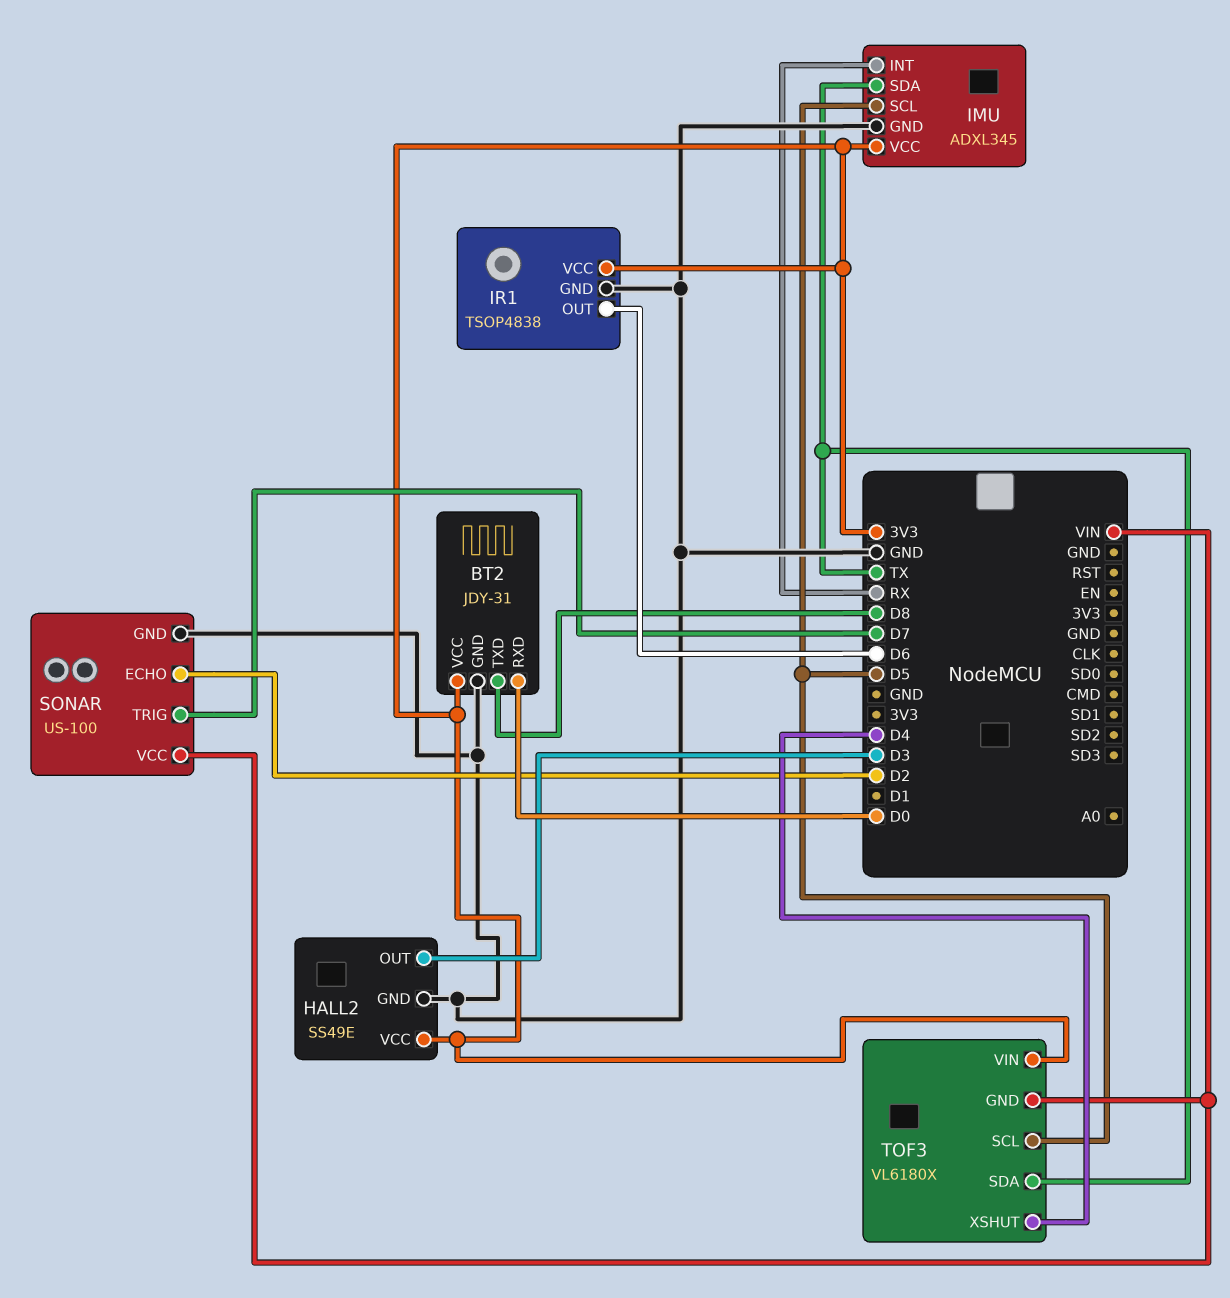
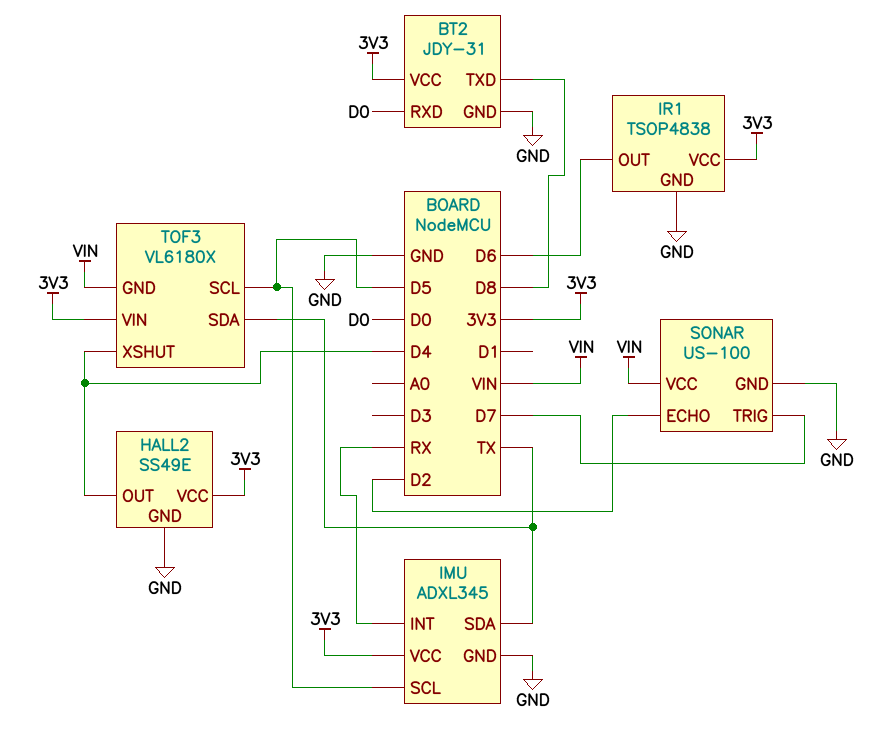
HALL2 pin OUT: D3 -> D4

